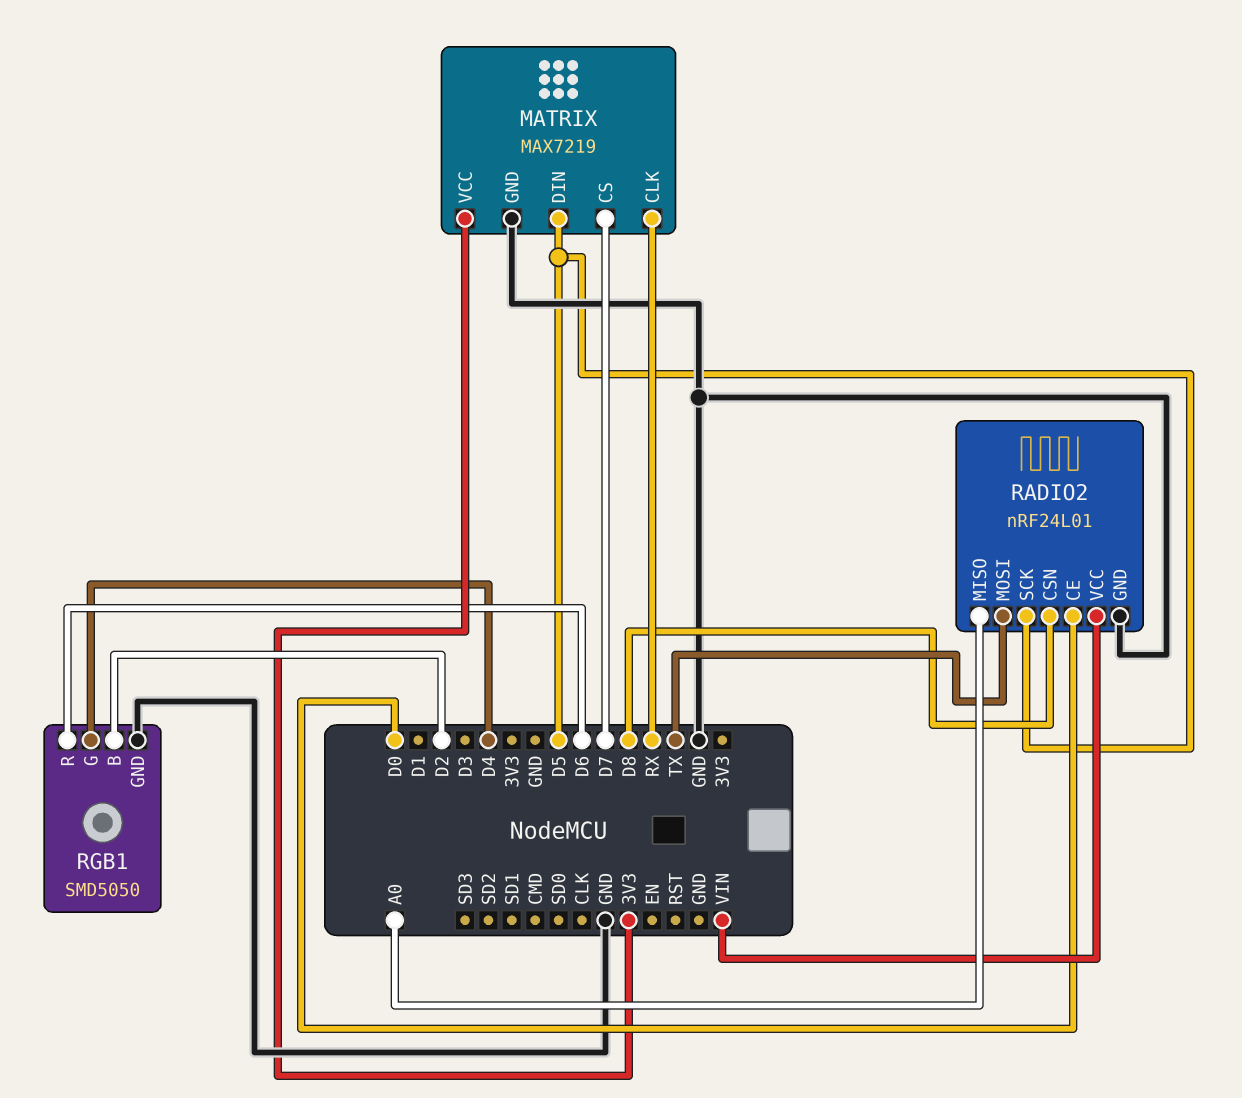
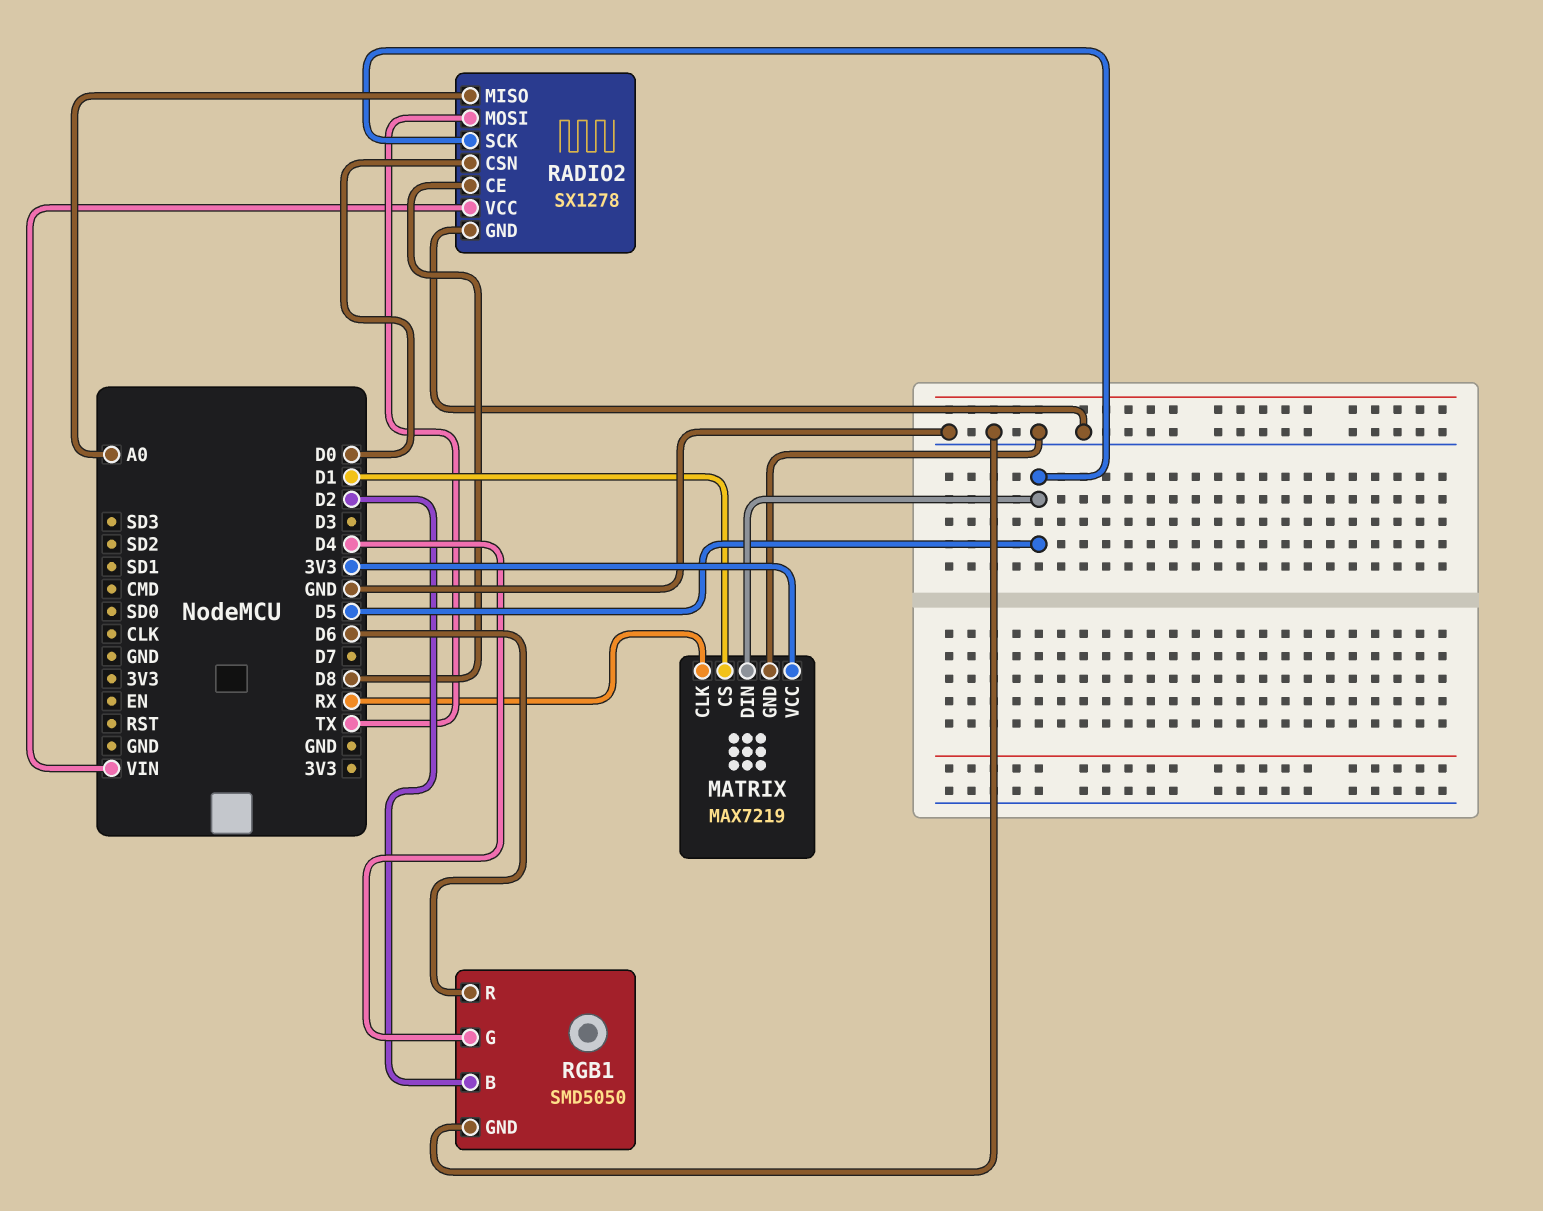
MATRIX pin CS: D7 -> D1
RADIO2: nRF24L01 -> SX1278
RADIO2 pin CE: D0 -> D8
RADIO2 pin CSN: D8 -> D0

